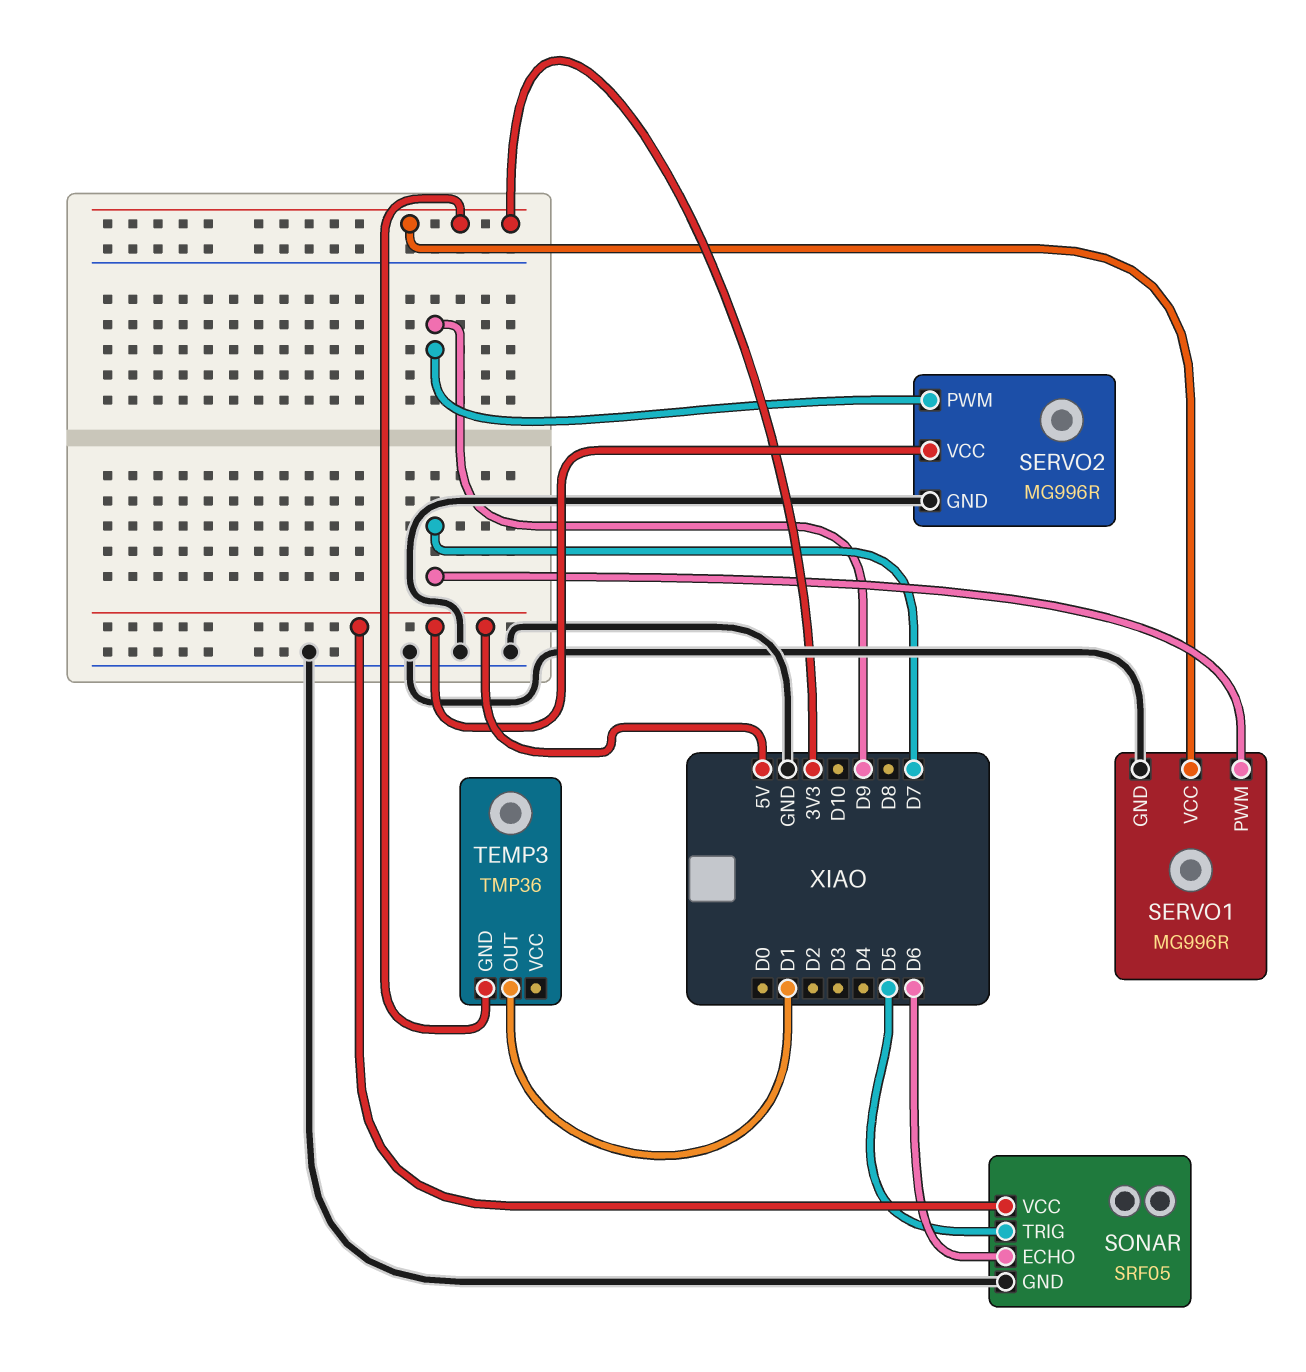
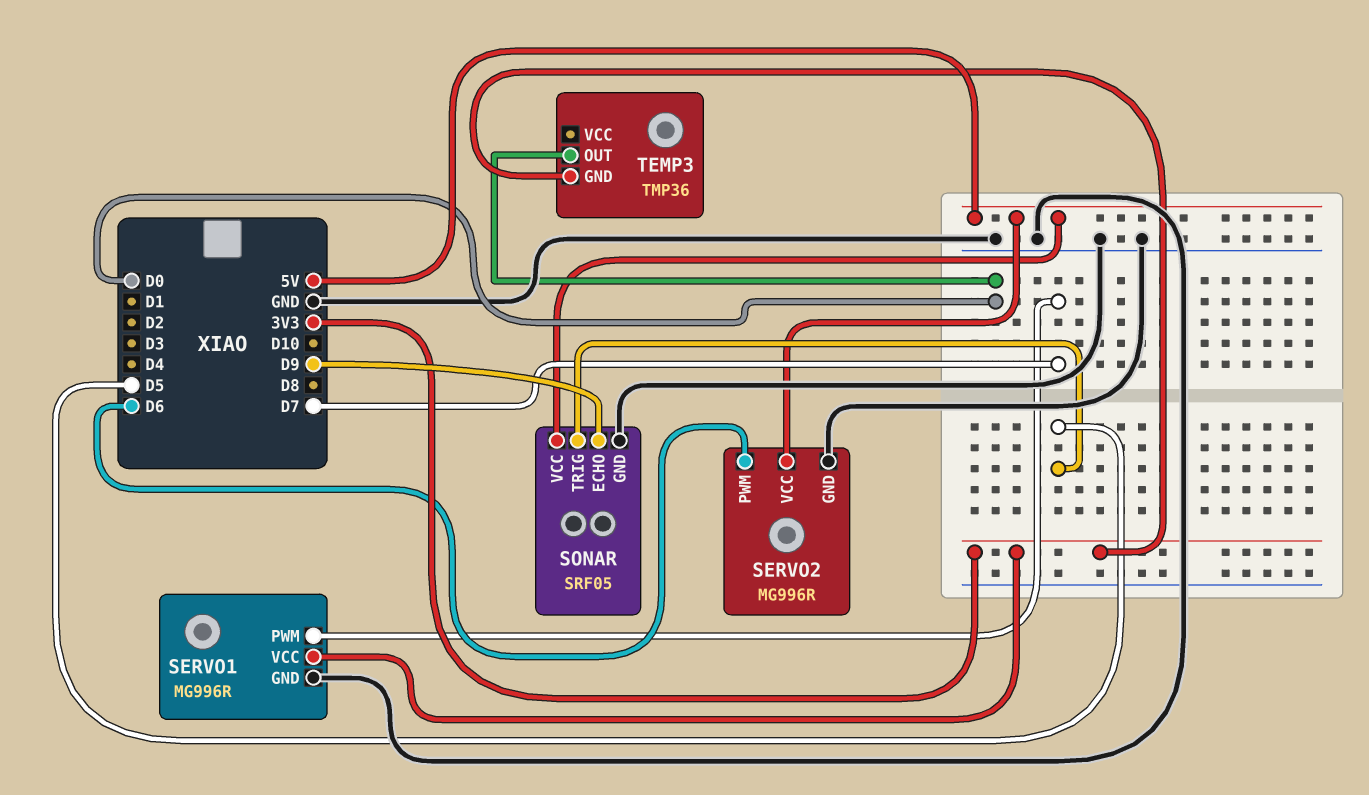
SERVO2 pin PWM: D9 -> D6
SONAR pin ECHO: D6 -> D9
TEMP3 pin OUT: D1 -> D0

